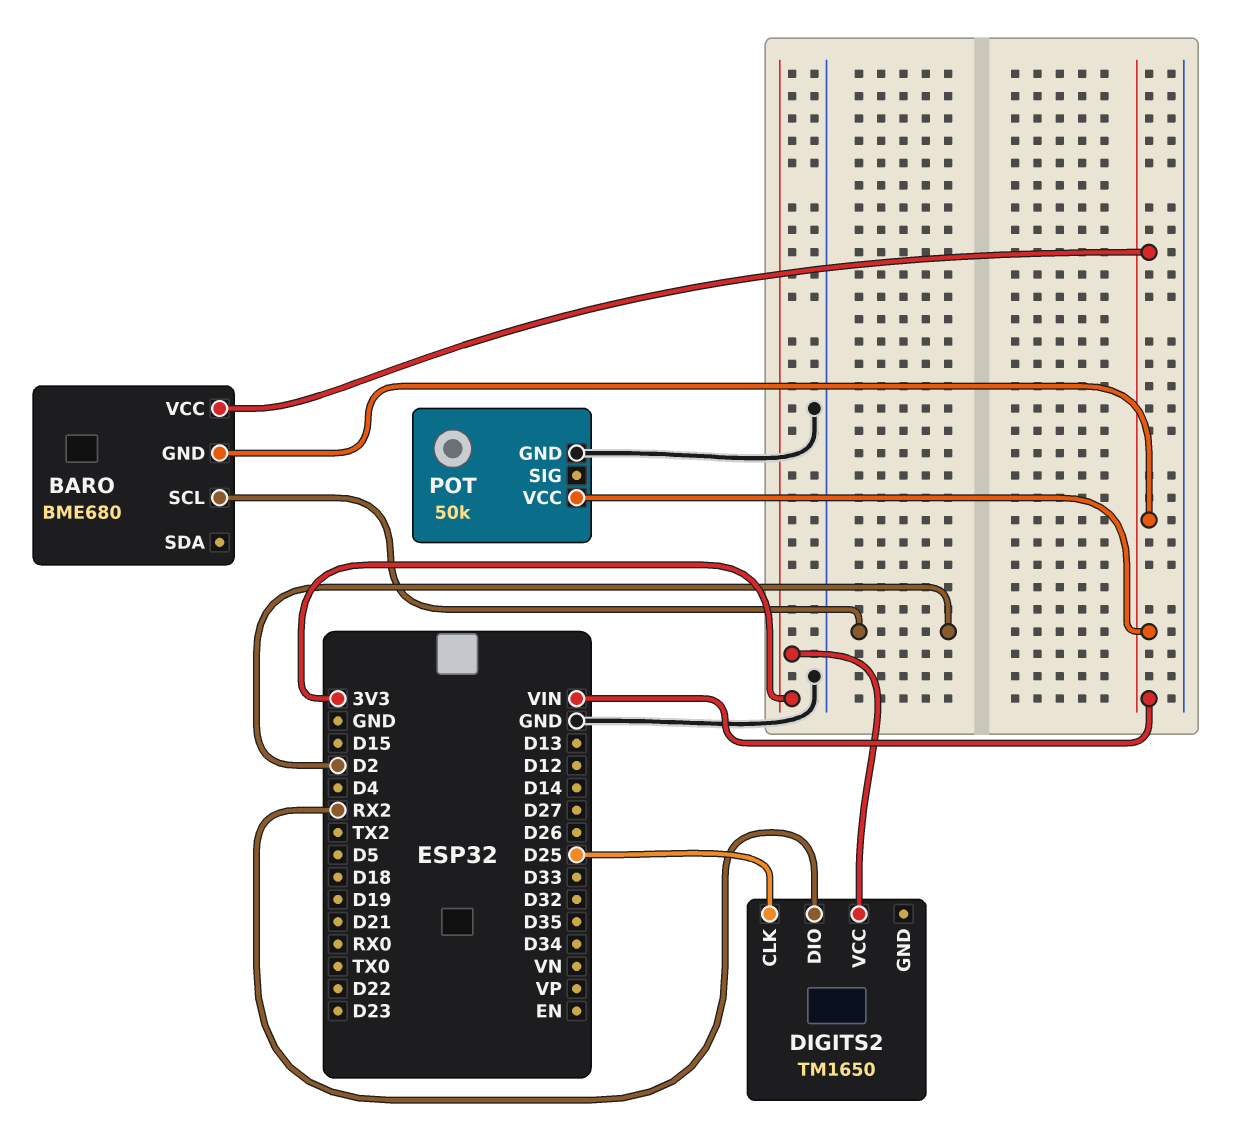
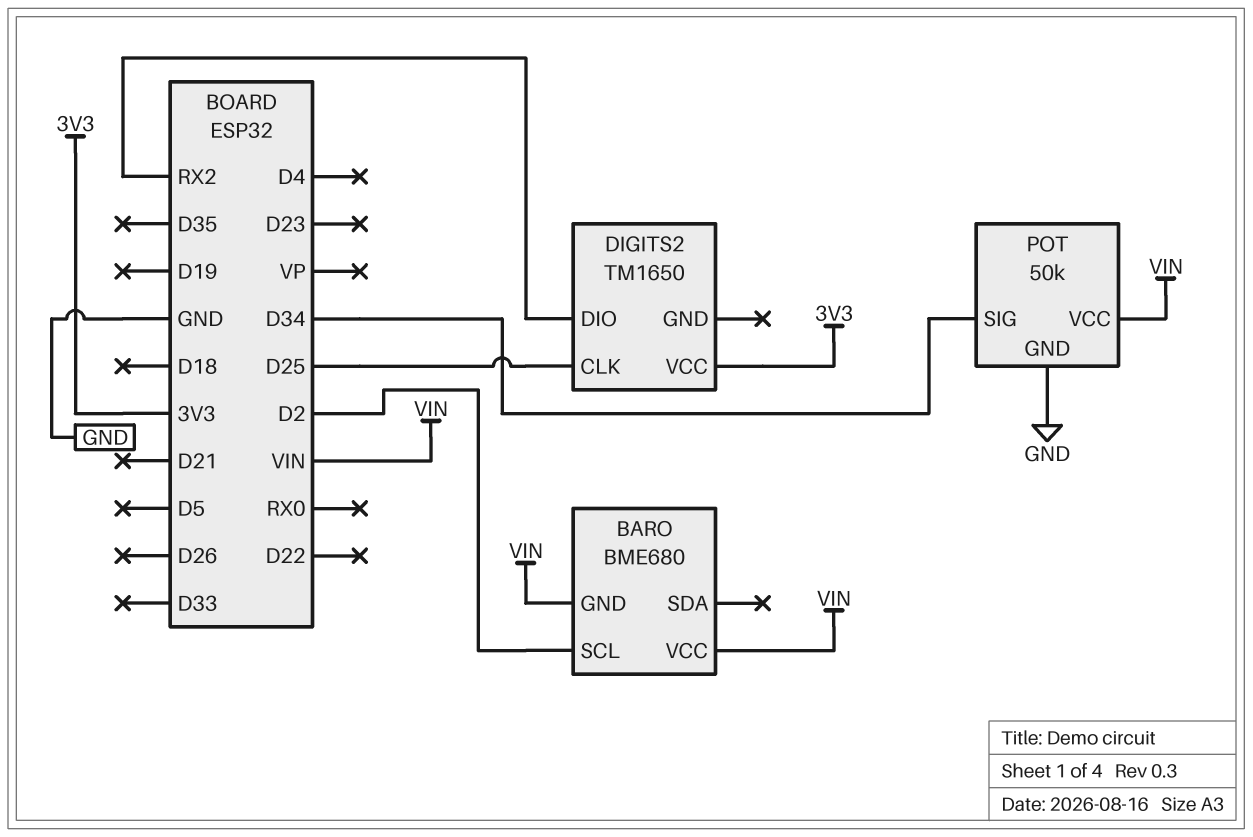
POT pin SIG: none -> D34

